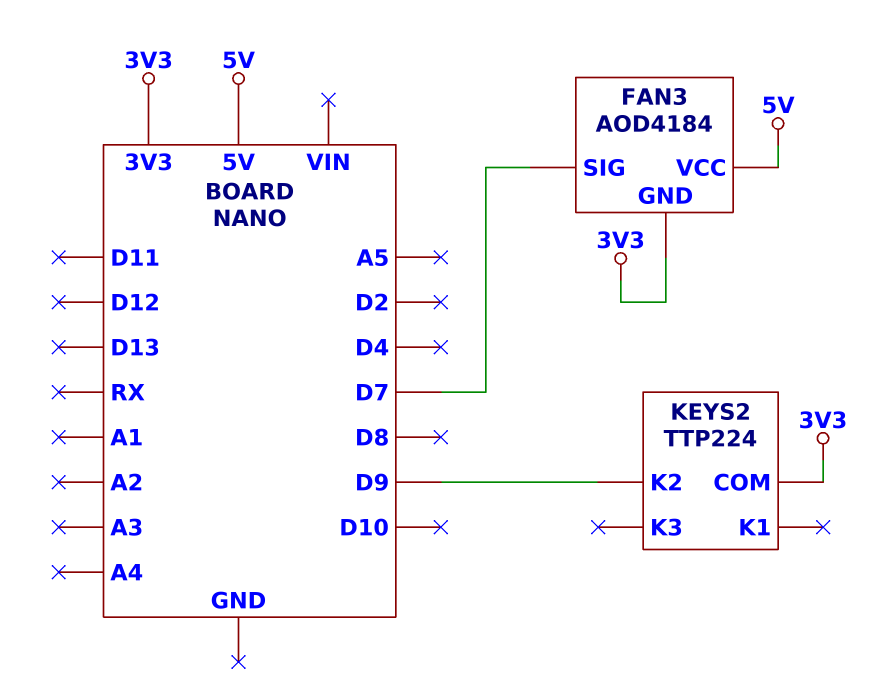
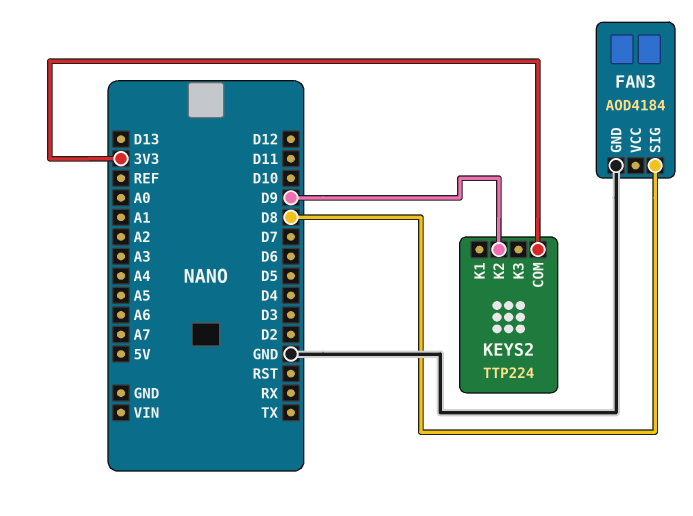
FAN3 pin GND: 3V3 -> GND
FAN3 pin SIG: D7 -> D8
FAN3 pin VCC: 5V -> none

